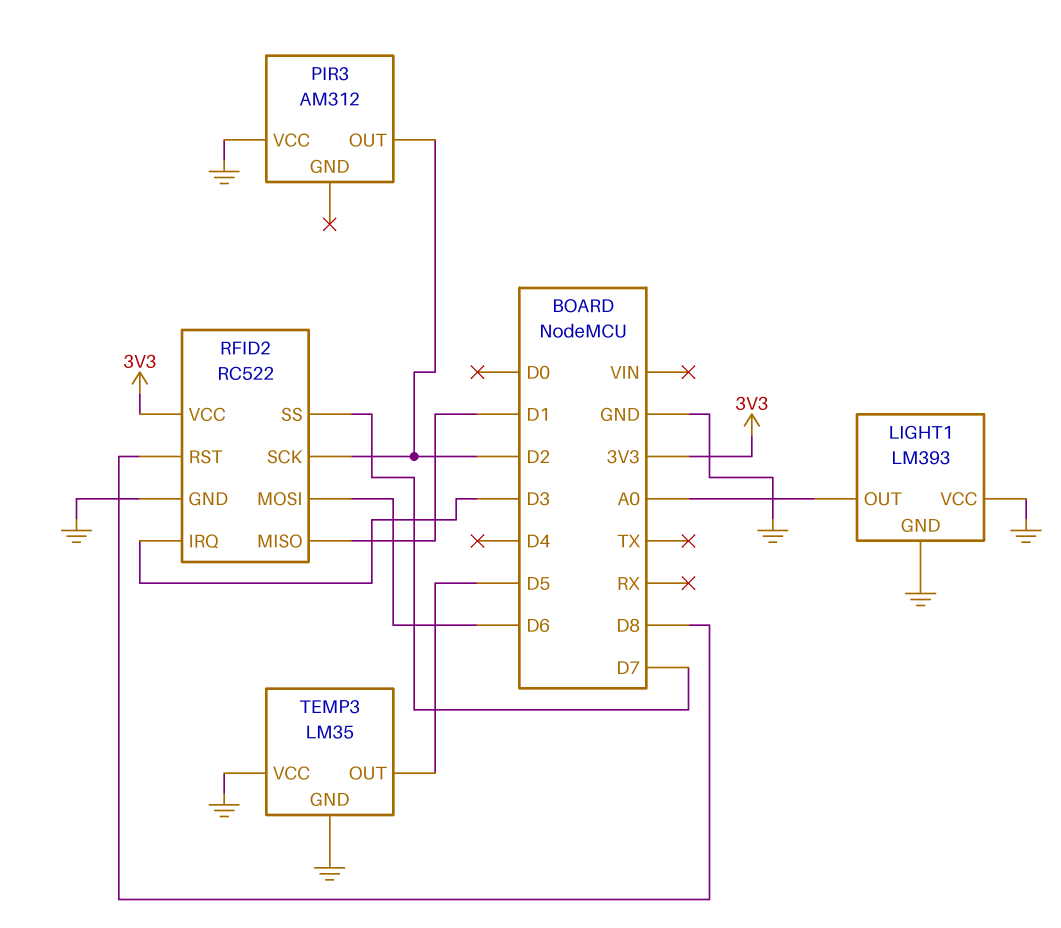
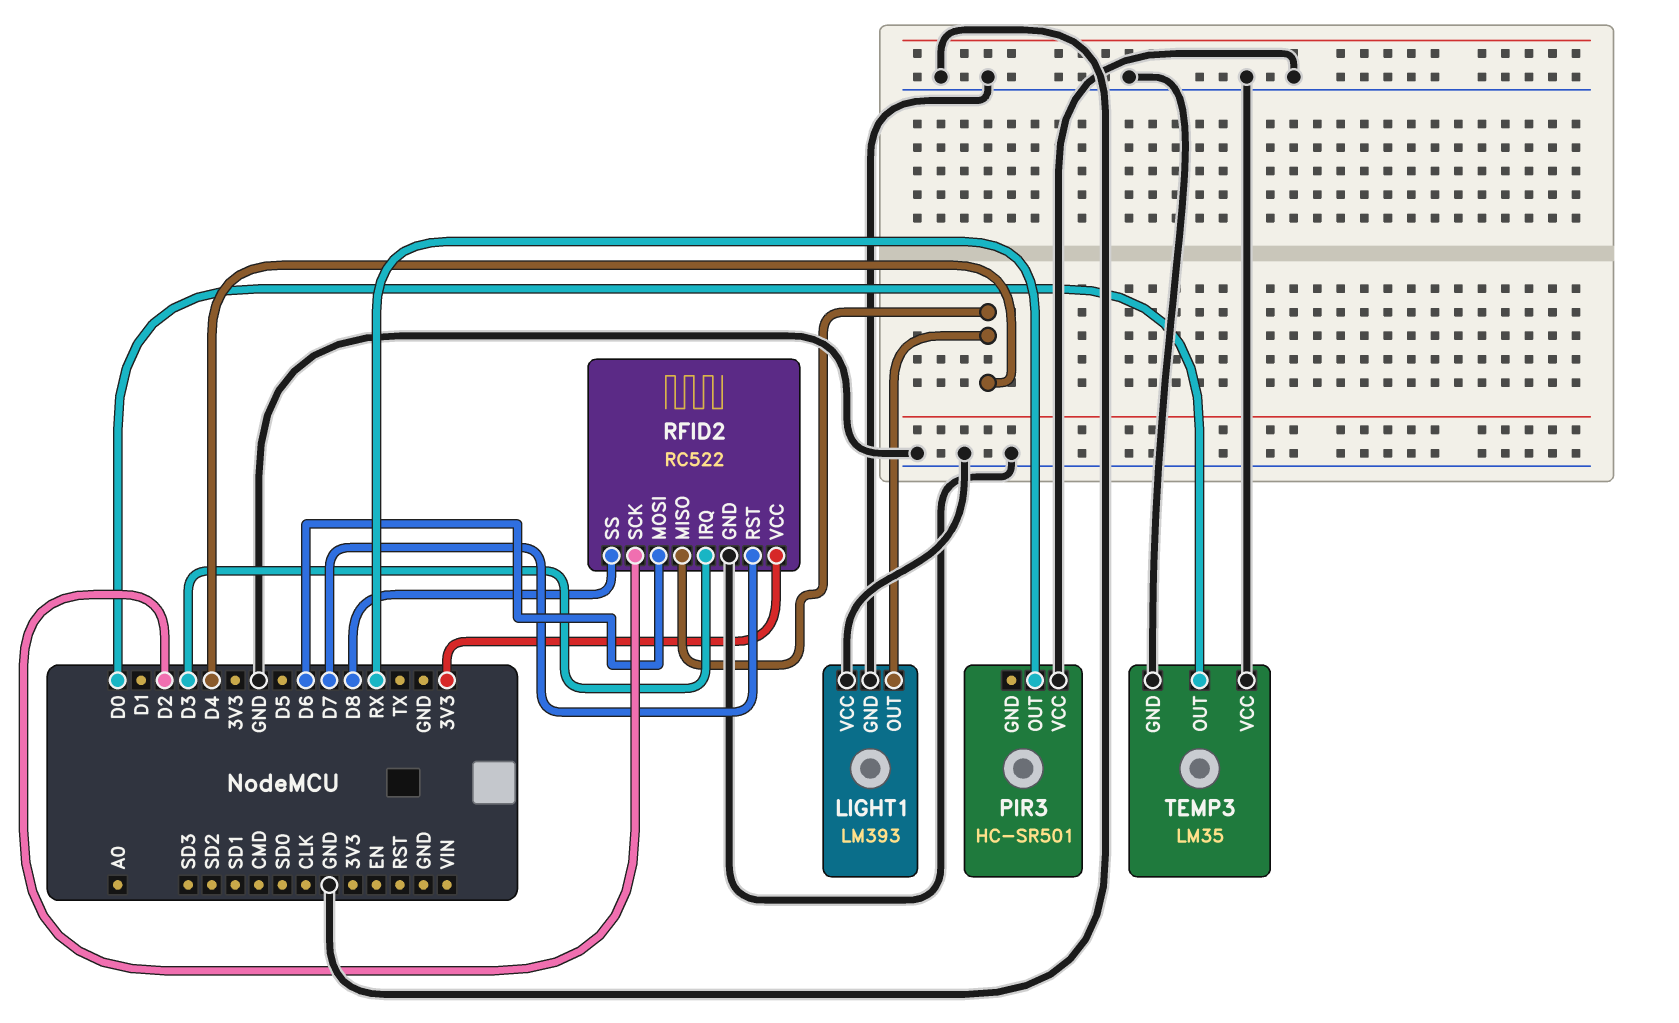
LIGHT1 pin OUT: A0 -> D4
PIR3: AM312 -> HC-SR501
PIR3 pin OUT: D2 -> RX
RFID2 pin MISO: D1 -> D4
RFID2 pin RST: D8 -> D7
RFID2 pin SS: D7 -> D8
TEMP3 pin OUT: D5 -> D0

